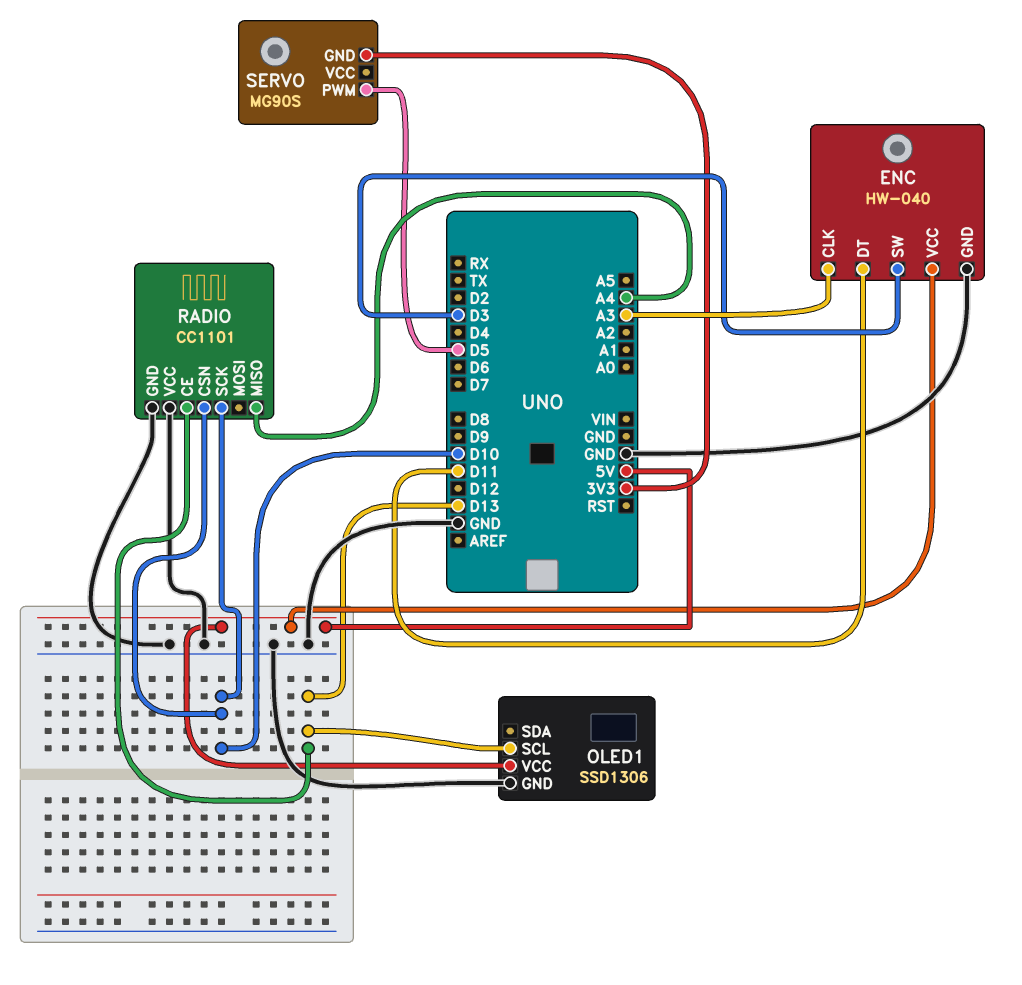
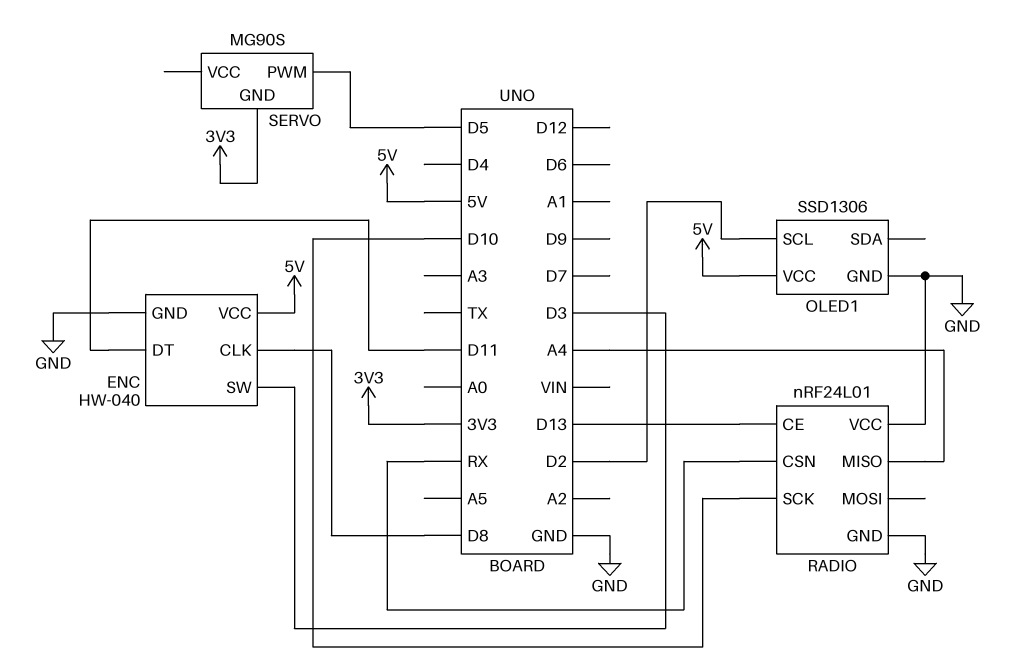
ENC pin CLK: A3 -> D8
OLED1 pin SCL: D13 -> D2
RADIO: CC1101 -> nRF24L01
RADIO pin CSN: D10 -> RX

